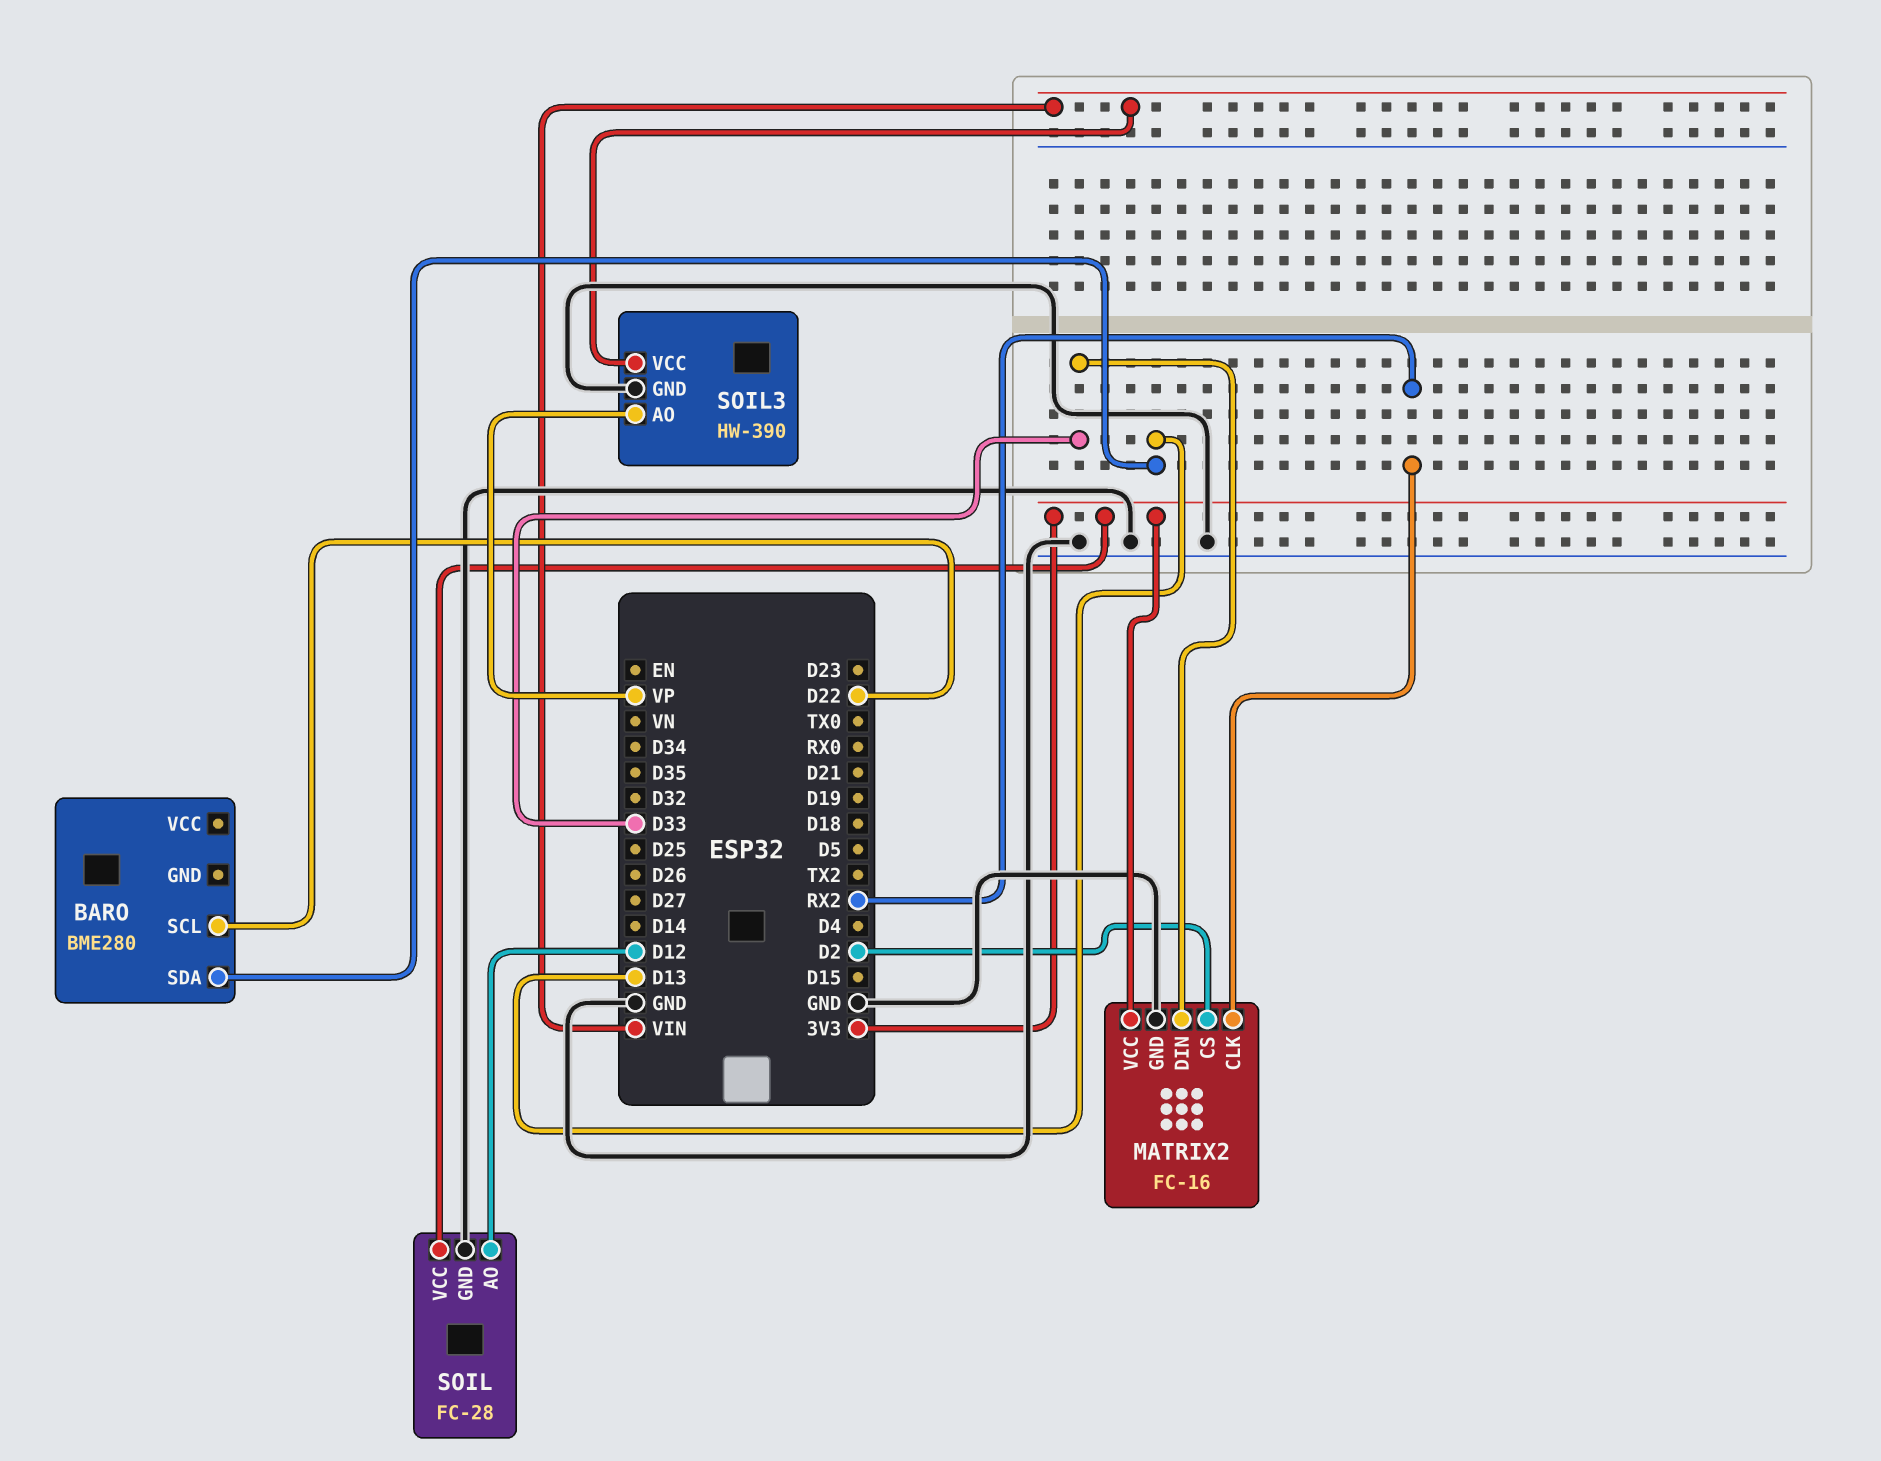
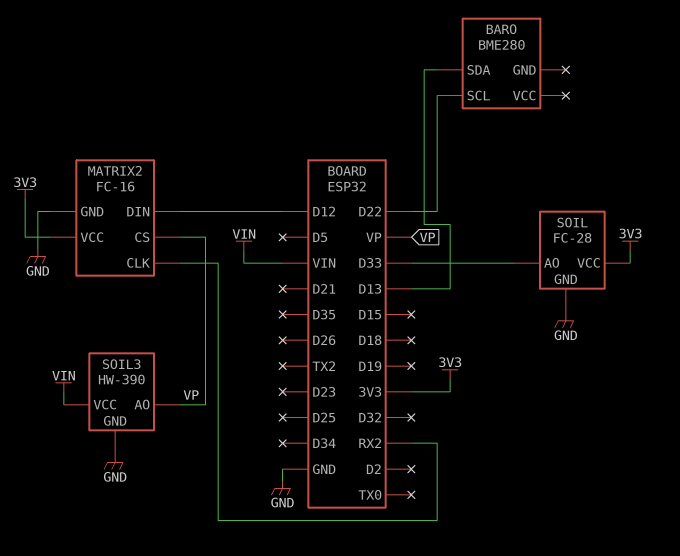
MATRIX2 pin CS: D2 -> VP
MATRIX2 pin DIN: D33 -> D12
SOIL pin AO: D12 -> D33

